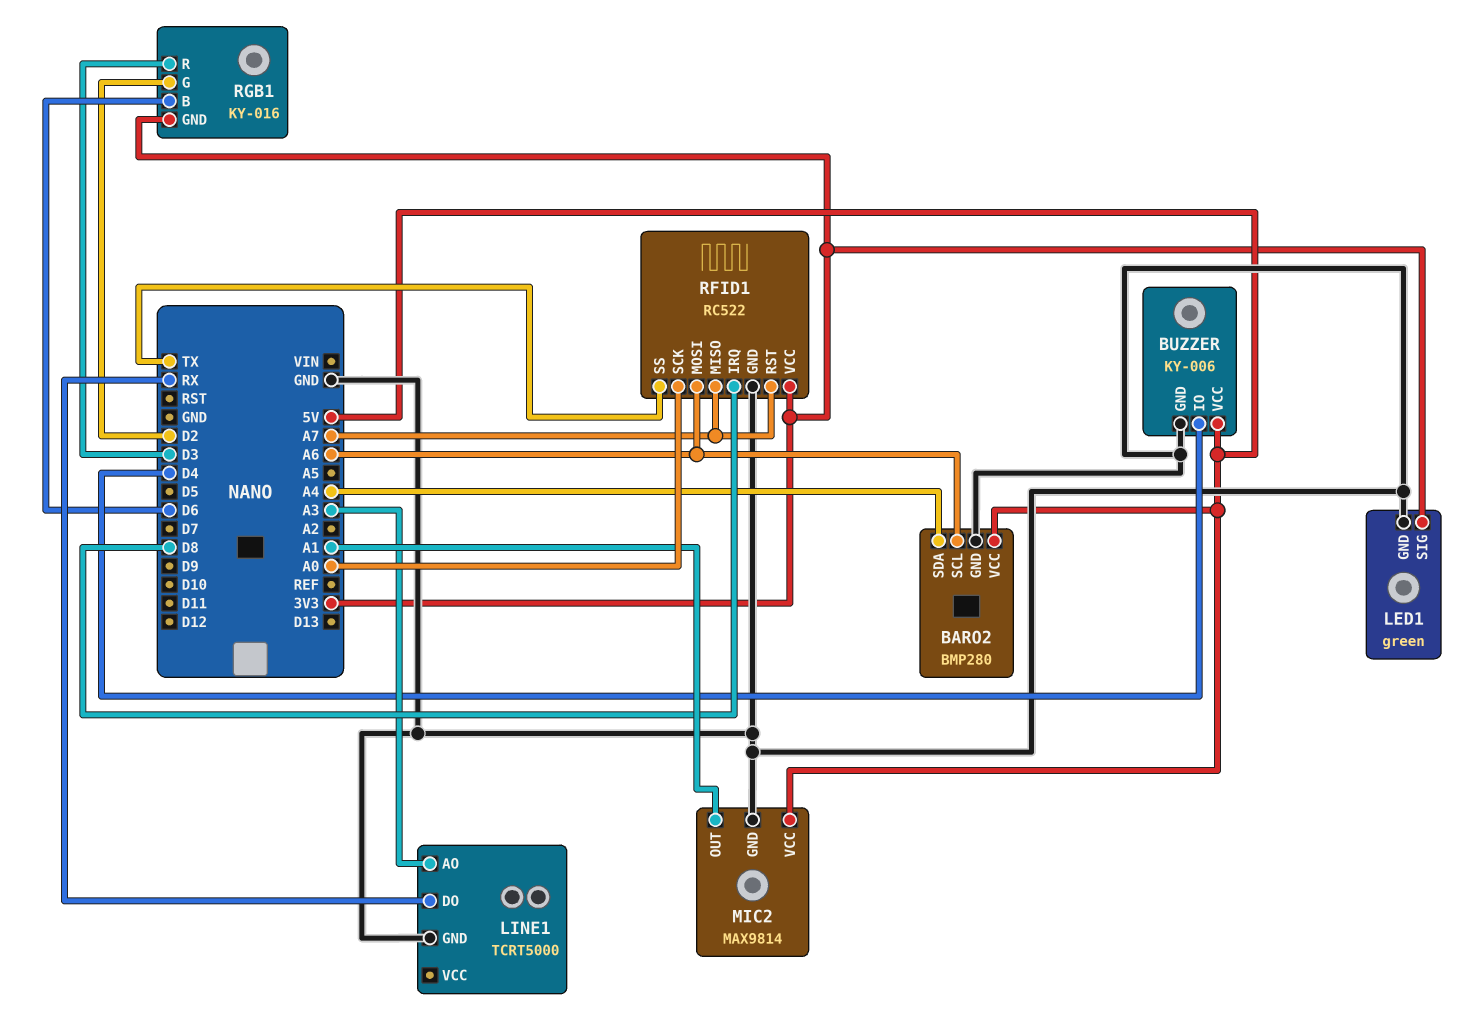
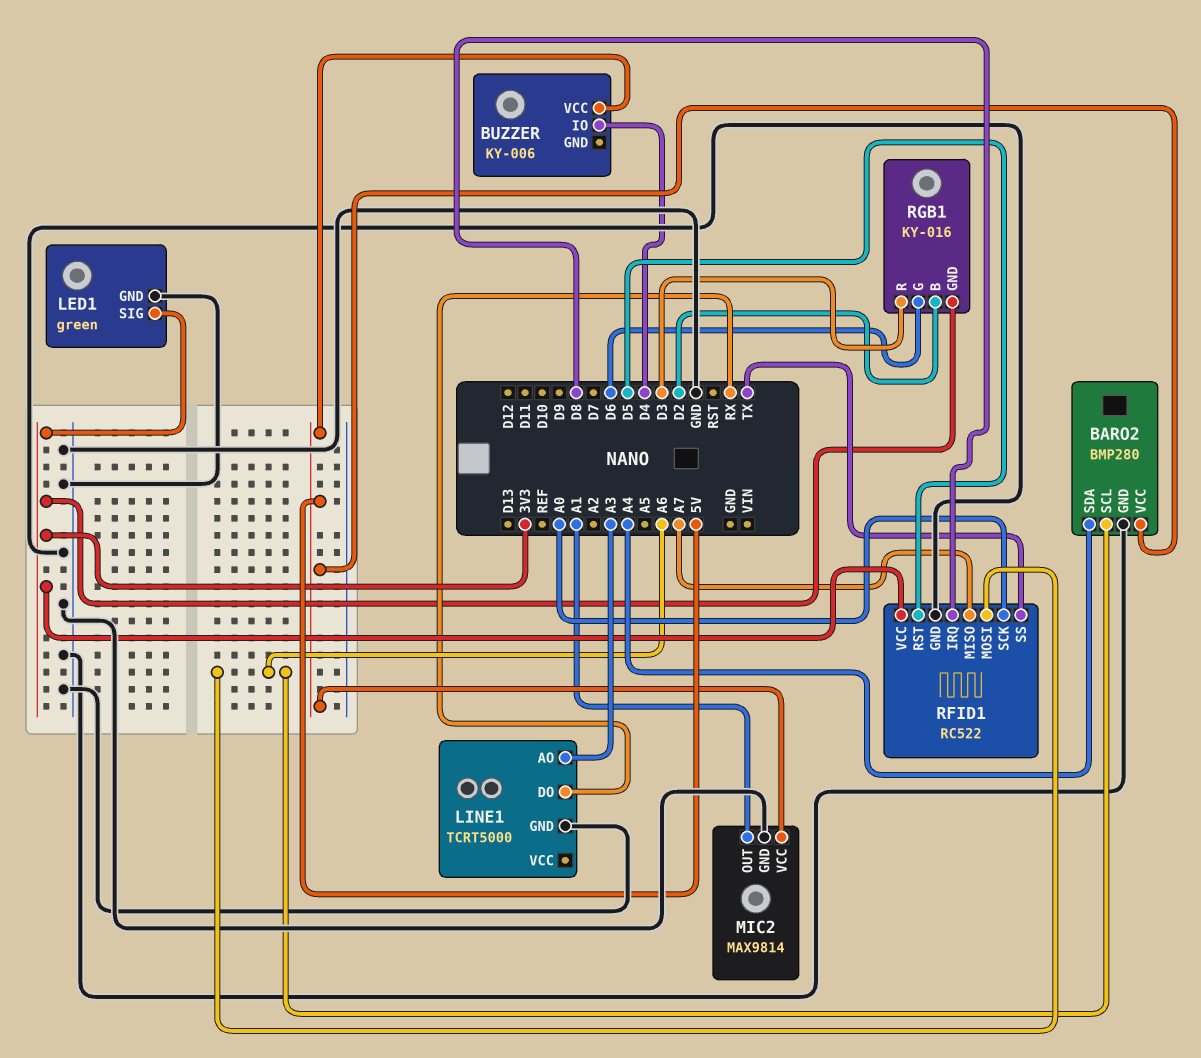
BUZZER pin GND: GND -> none
RFID1 pin RST: A7 -> D5
RGB1 pin B: D6 -> D2
RGB1 pin G: D2 -> D6

